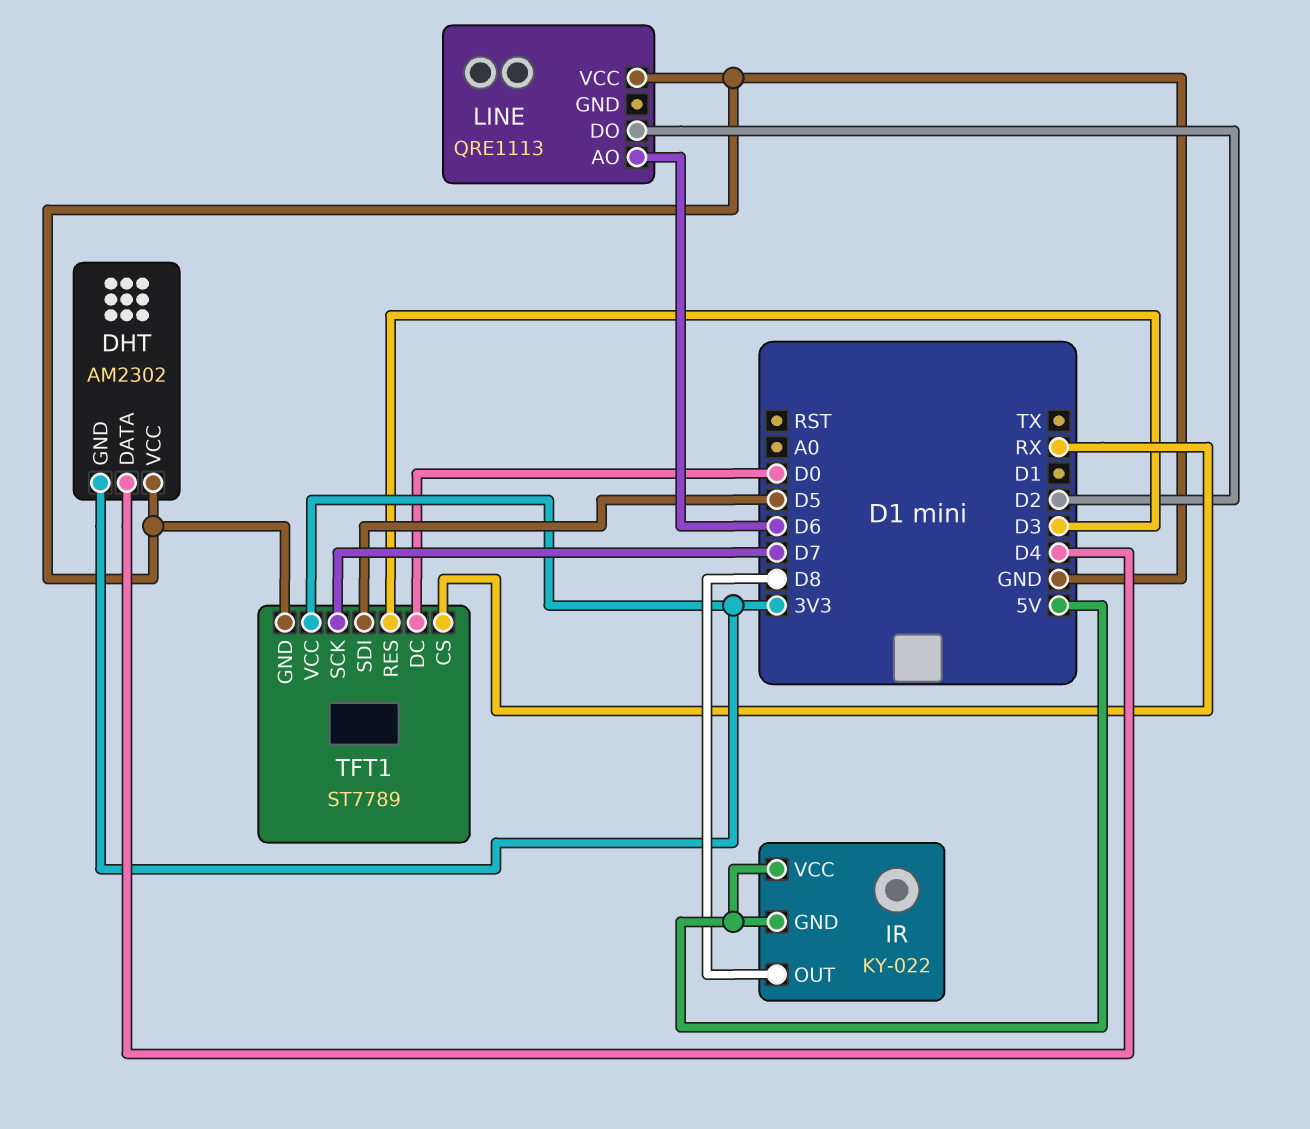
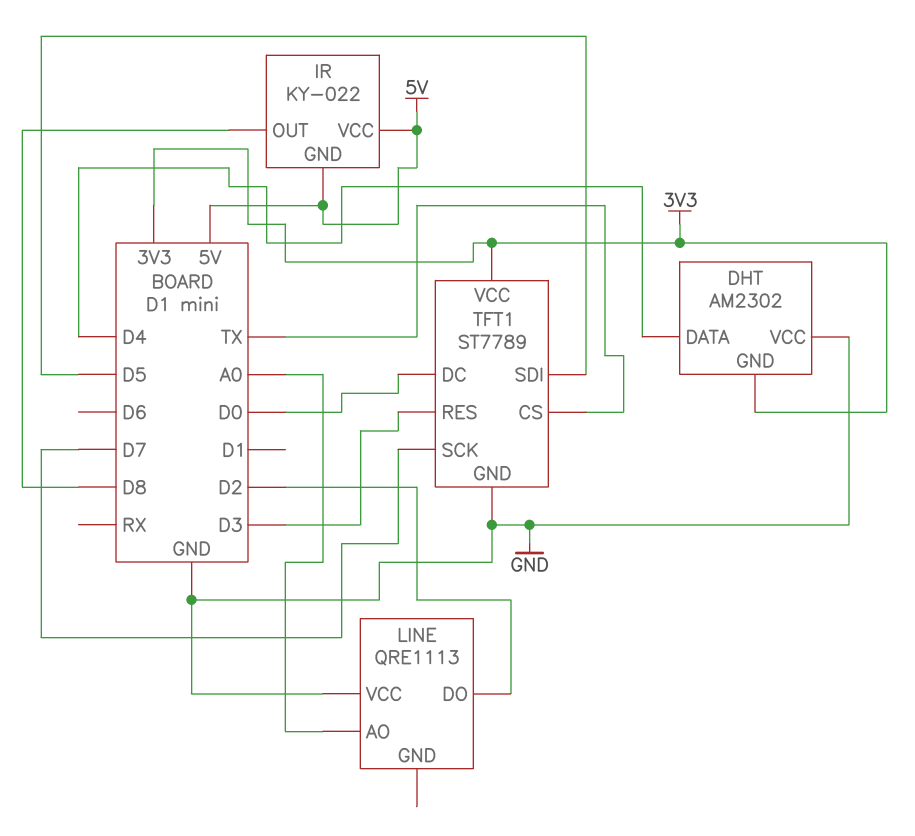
LINE pin AO: D6 -> A0
TFT1 pin CS: RX -> TX

